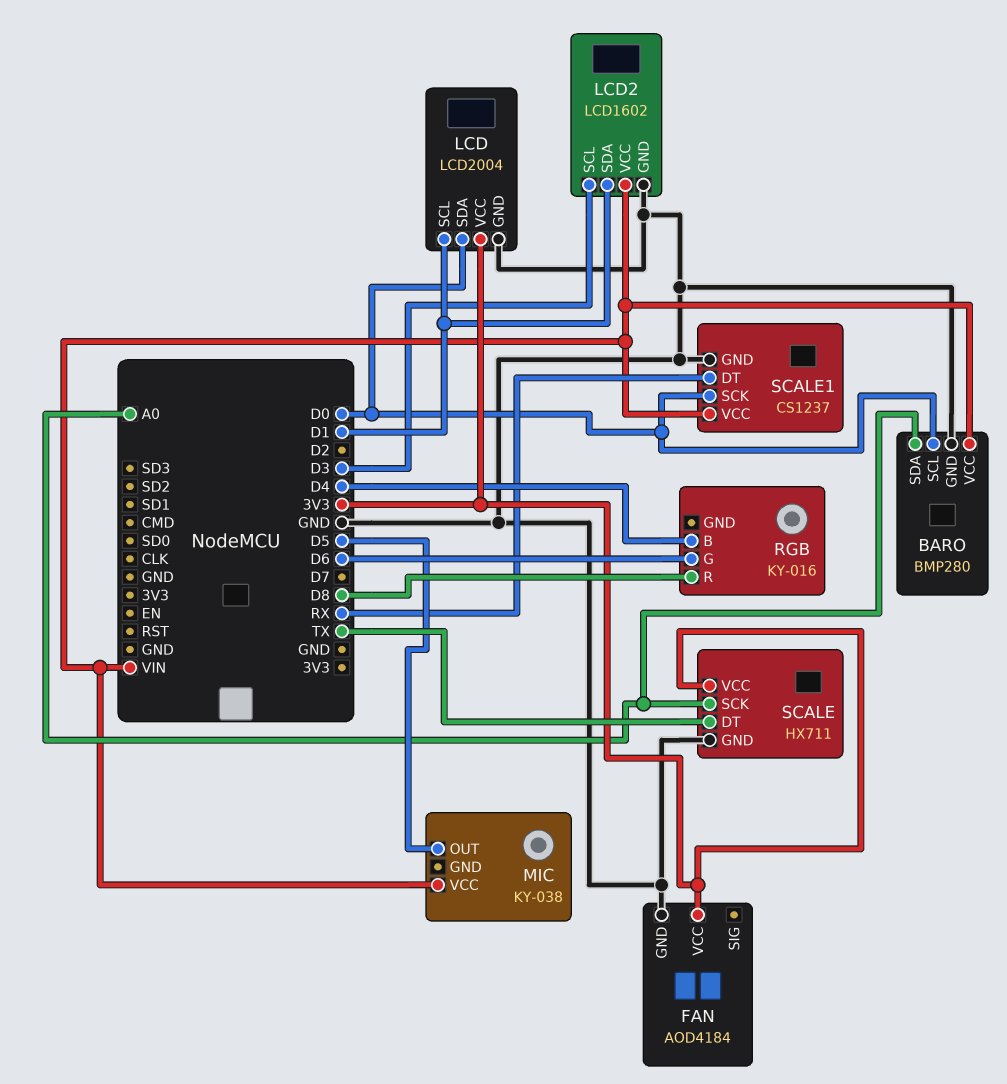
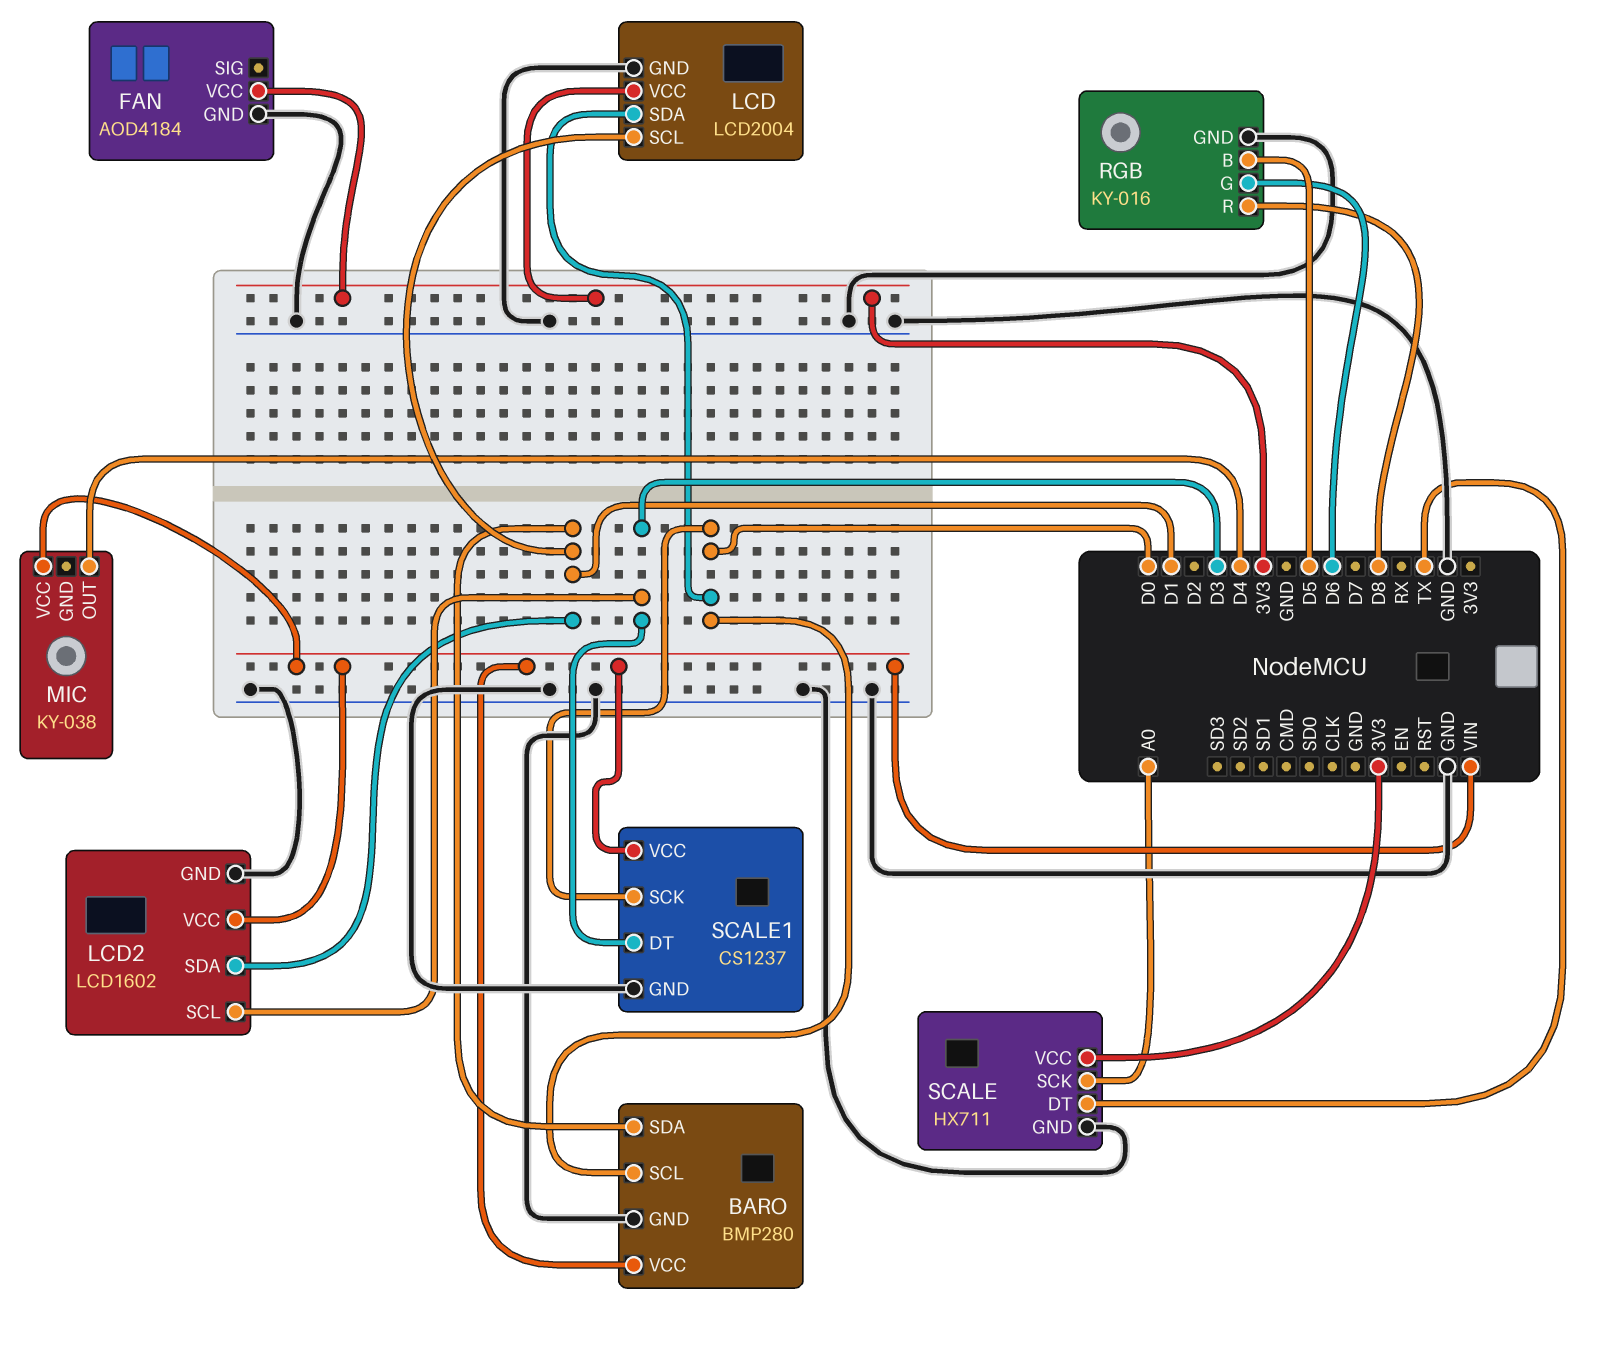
BARO pin SDA: A0 -> D1
MIC pin OUT: D5 -> D4
RGB pin B: D4 -> D5
RGB pin GND: none -> GND
SCALE1 pin DT: RX -> D3

